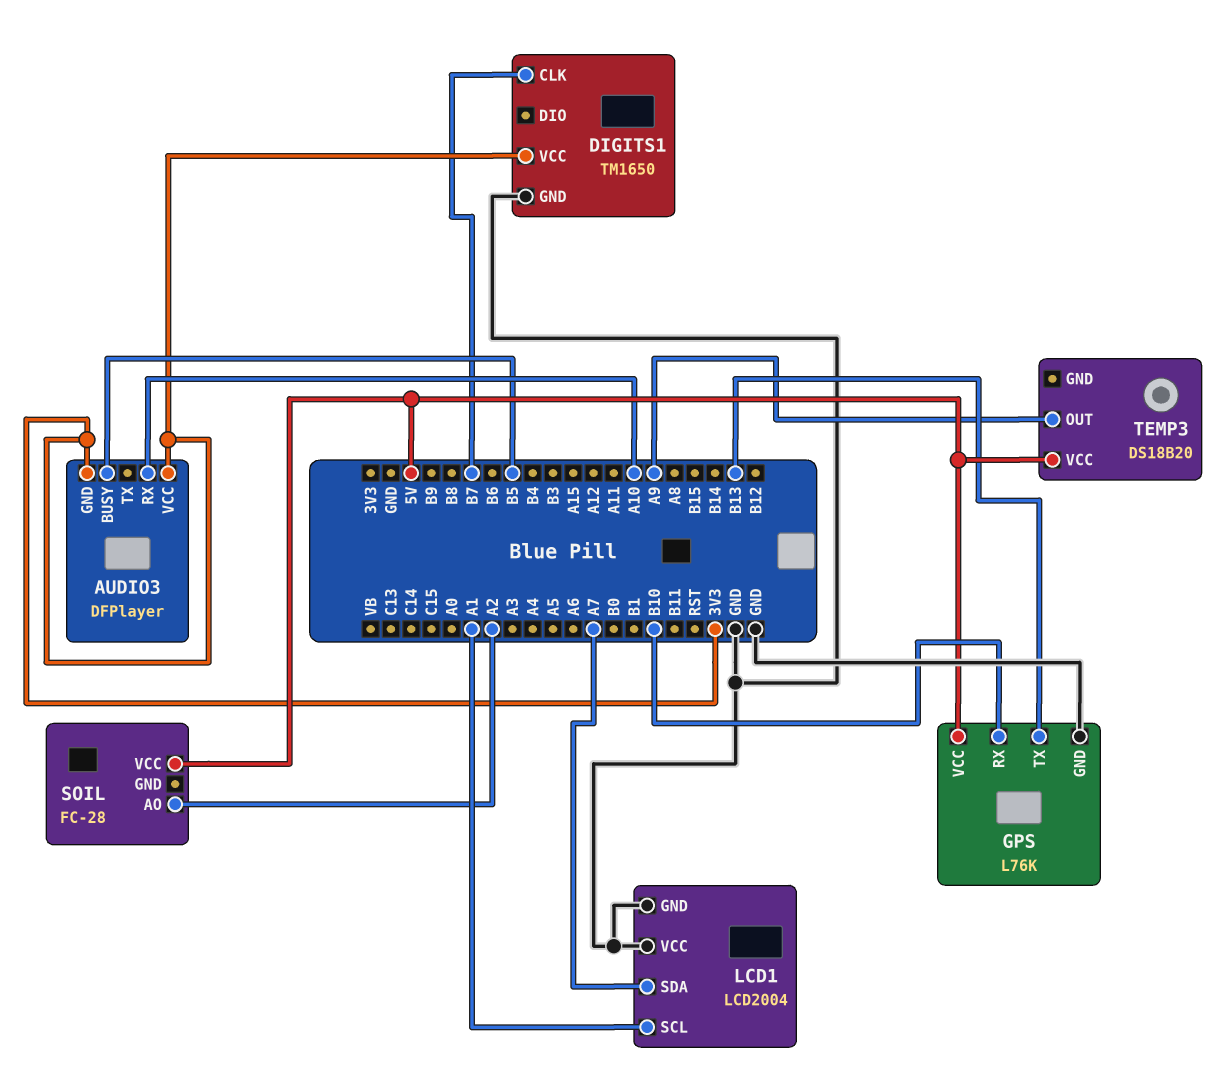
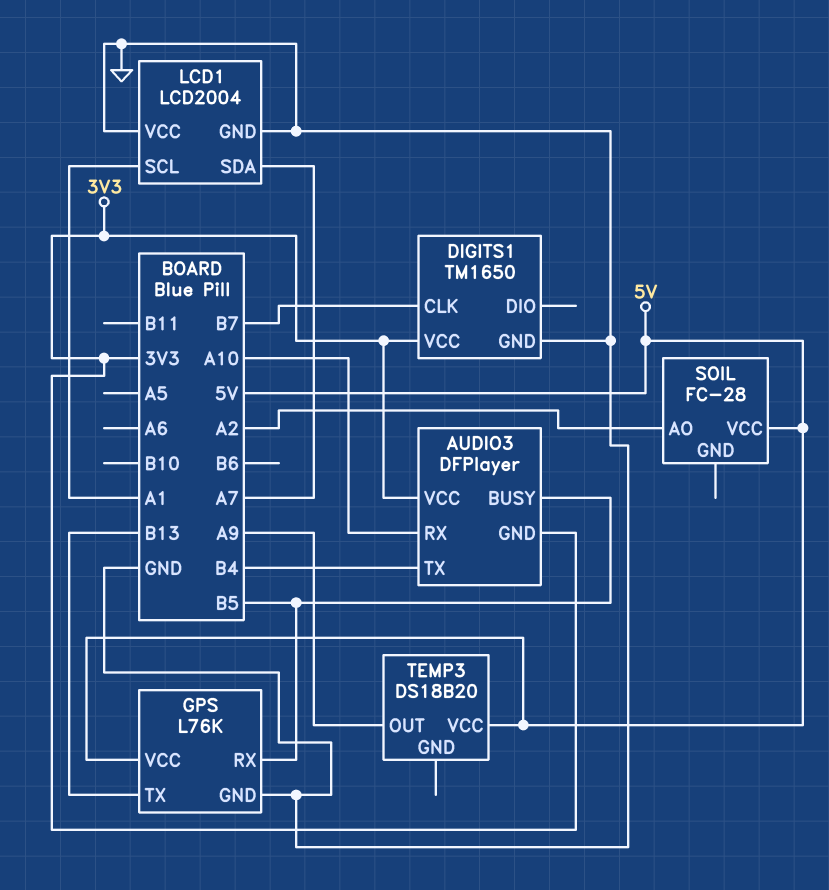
AUDIO3 pin TX: none -> B4
GPS pin RX: B10 -> B5

